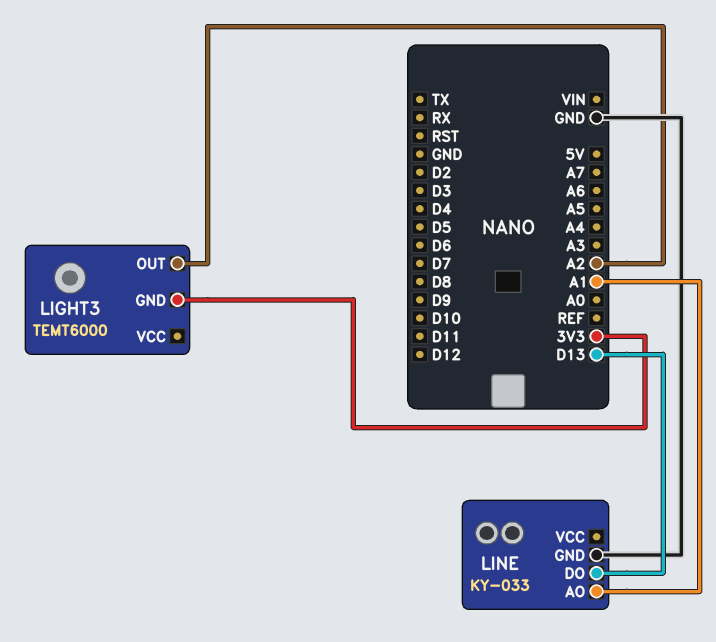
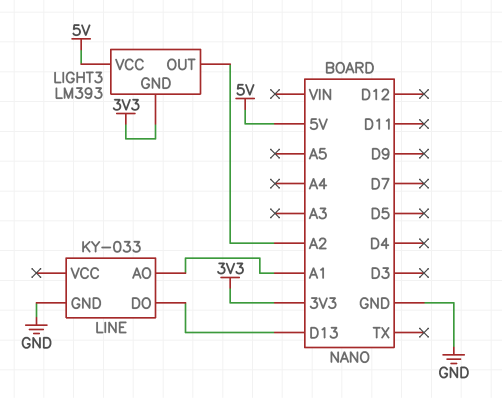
LIGHT3: TEMT6000 -> LM393
LIGHT3 pin VCC: none -> 5V

